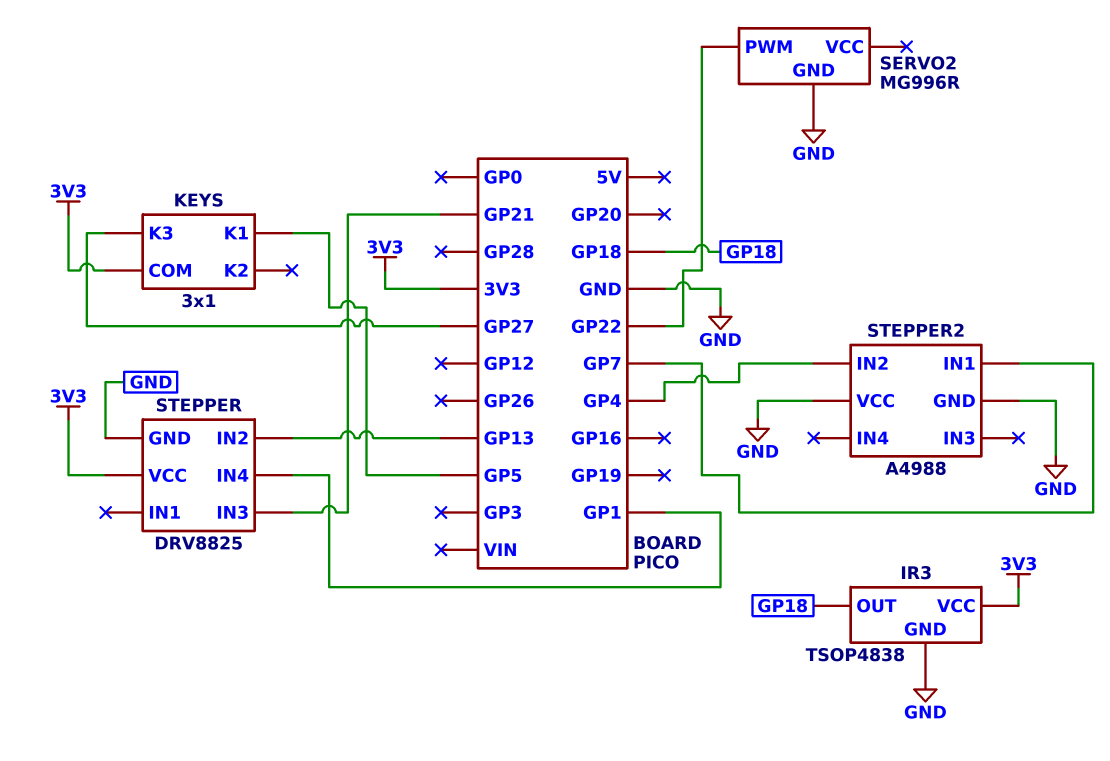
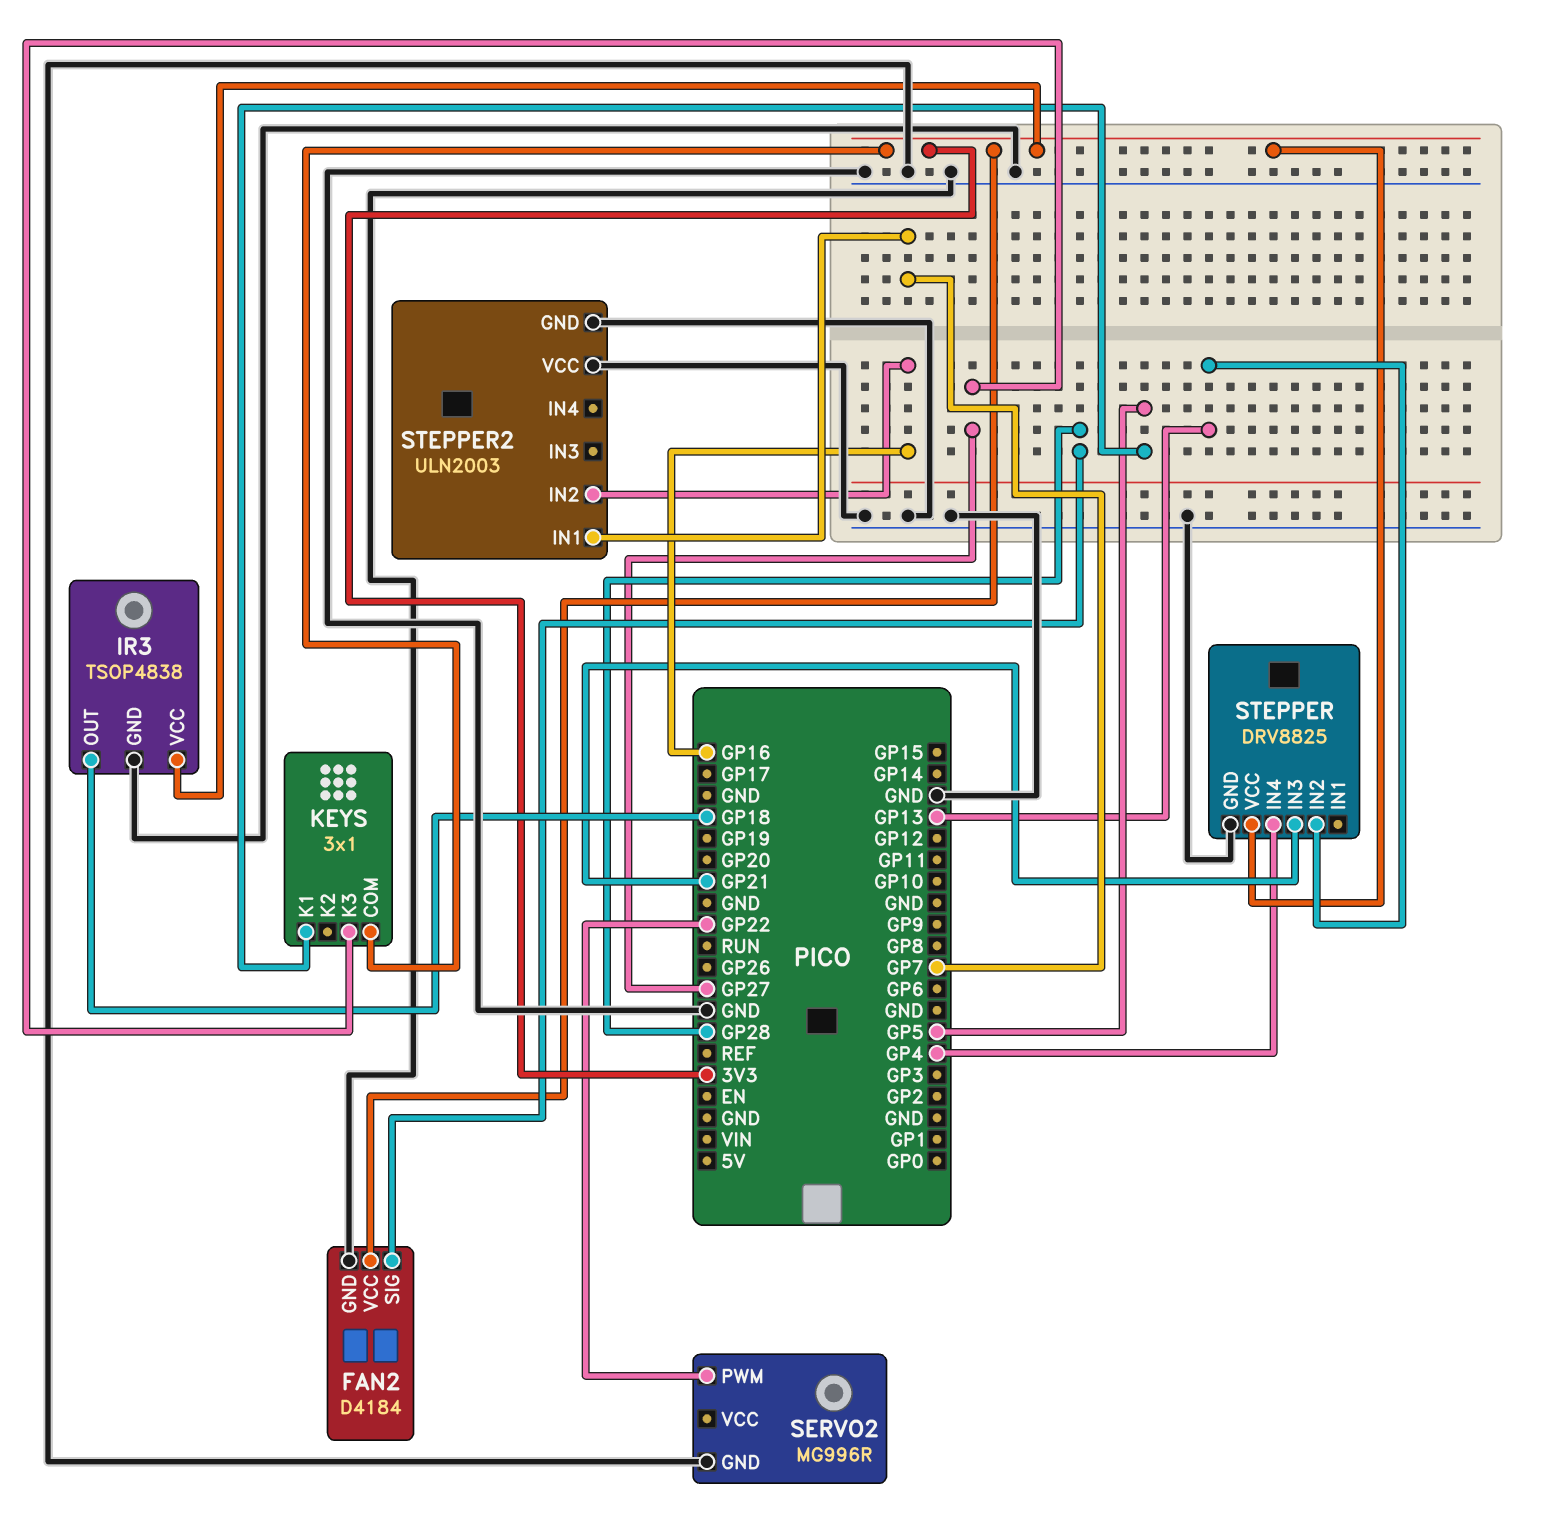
FAN2: none -> D4184
FAN2 pin GND: none -> GND
FAN2 pin SIG: none -> GP28
FAN2 pin VCC: none -> 3V3
STEPPER pin IN4: GP1 -> GP4
STEPPER2: A4988 -> ULN2003
STEPPER2 pin IN2: GP4 -> GP16

